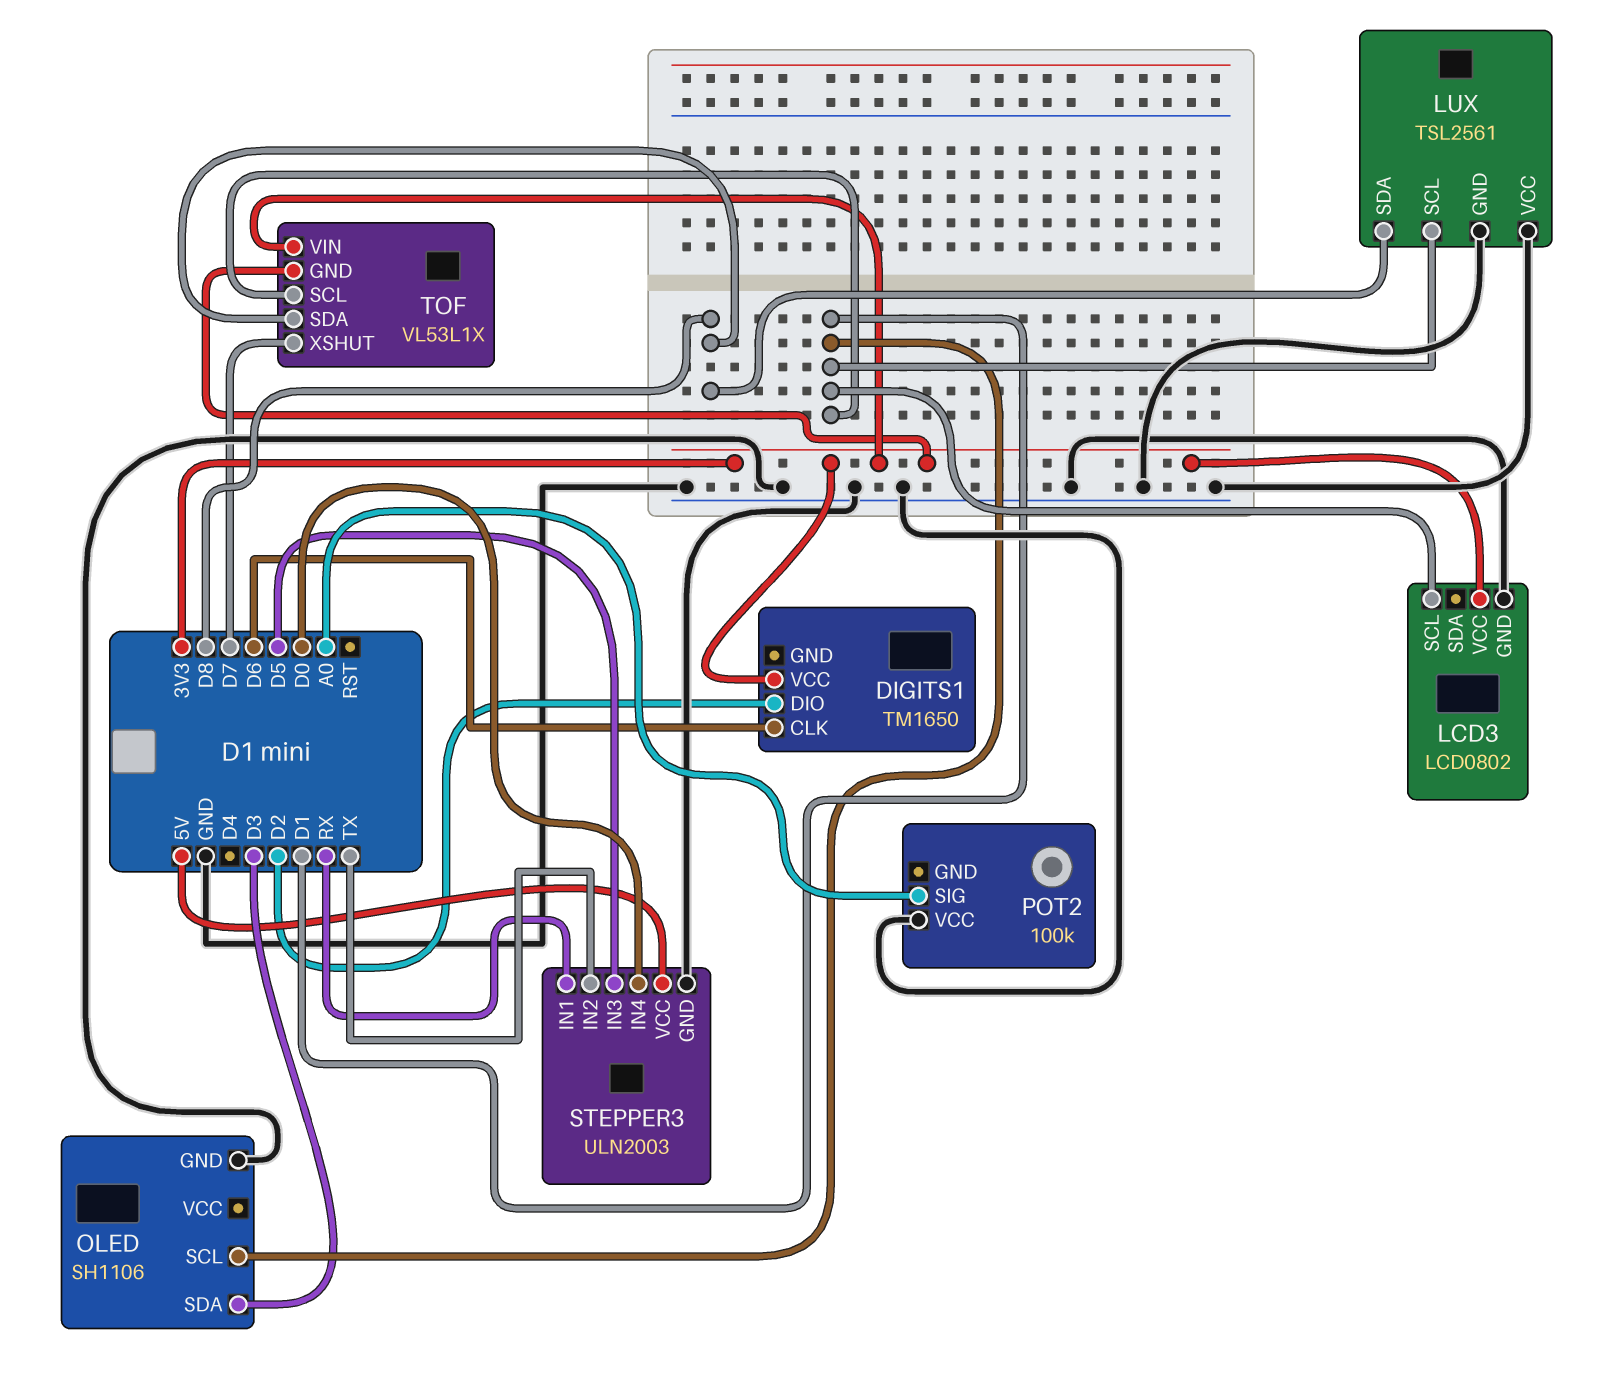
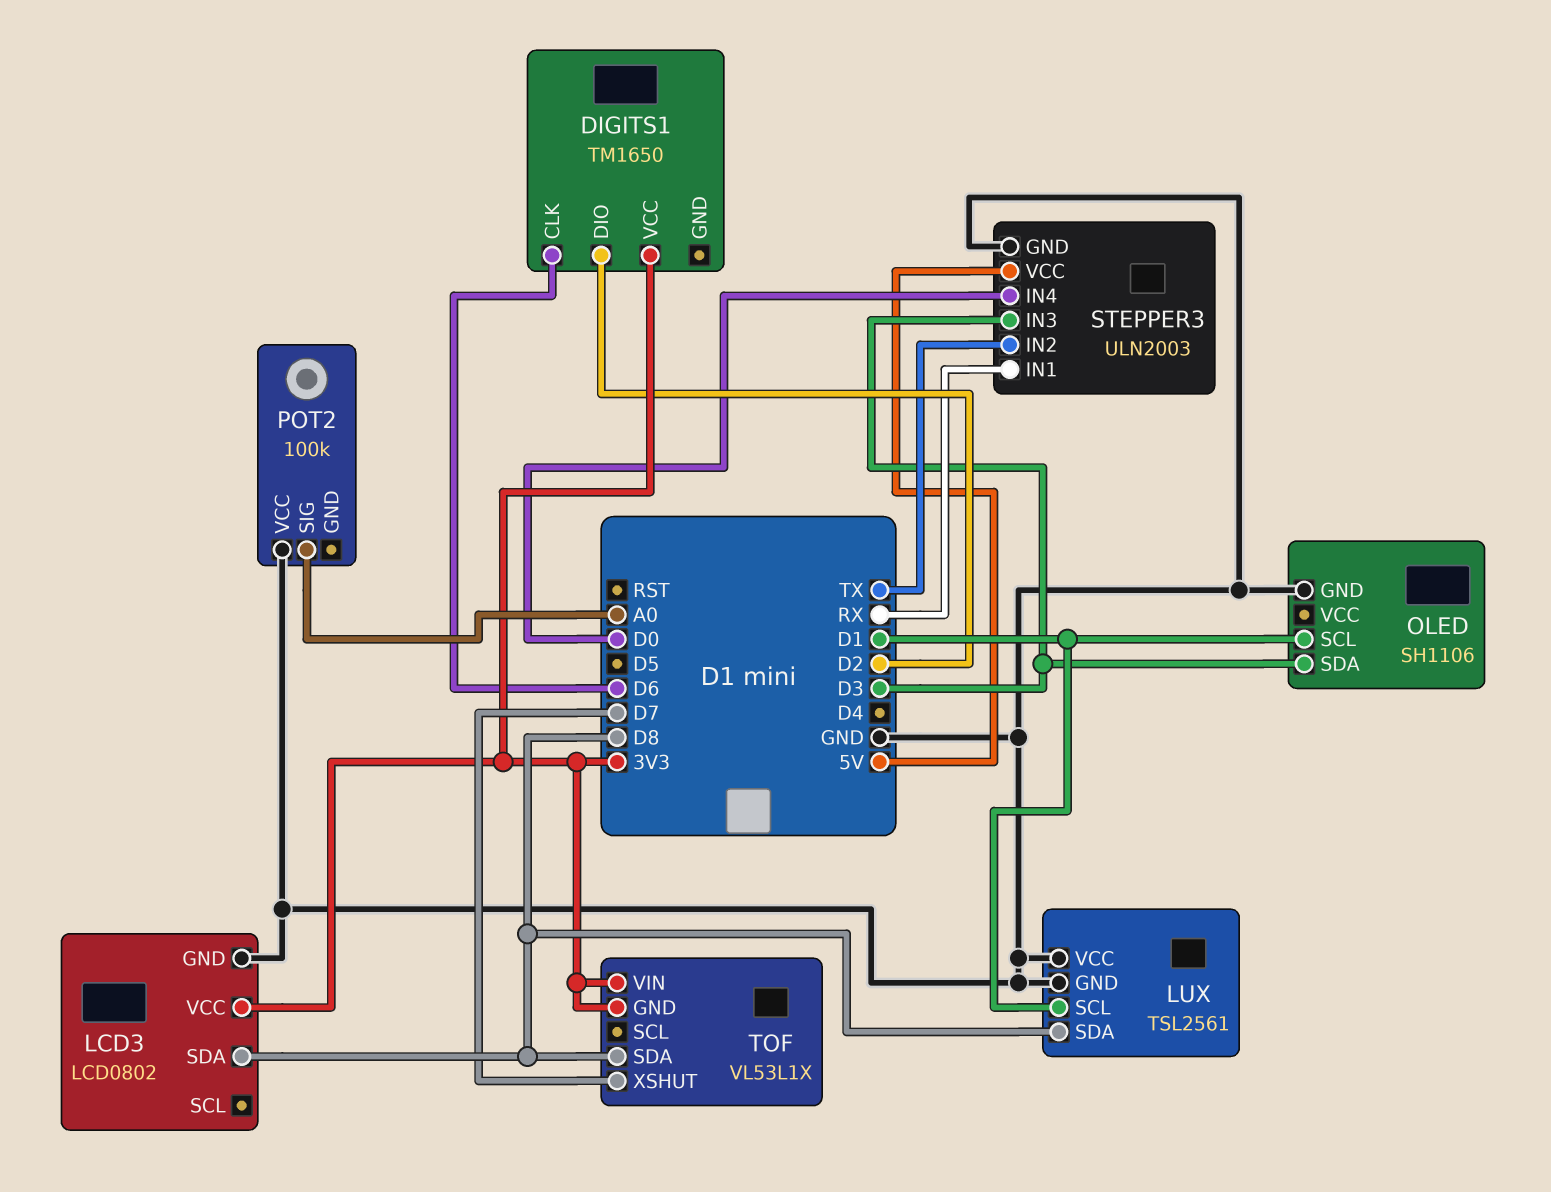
LCD3 pin SCL: D1 -> none
LCD3 pin SDA: none -> D8
STEPPER3 pin IN3: D5 -> D3
TOF pin SCL: D1 -> none

